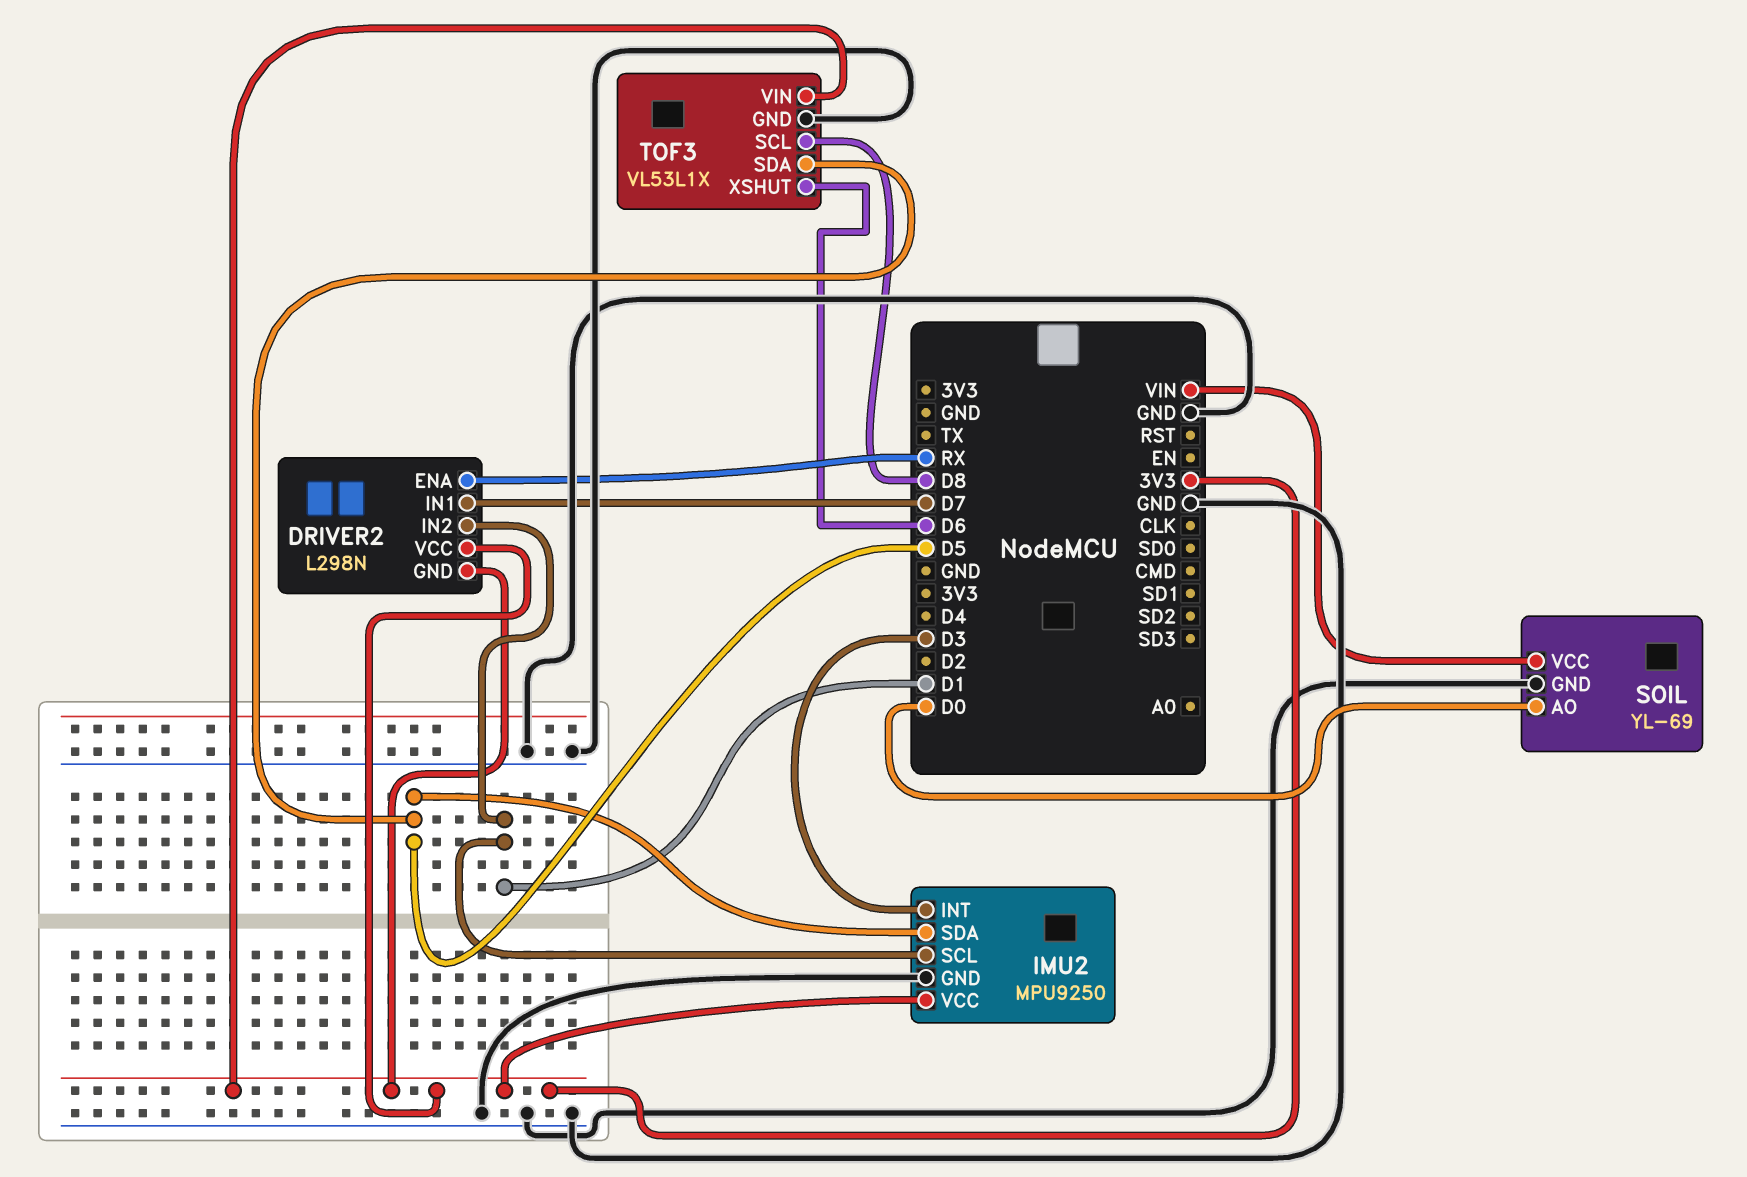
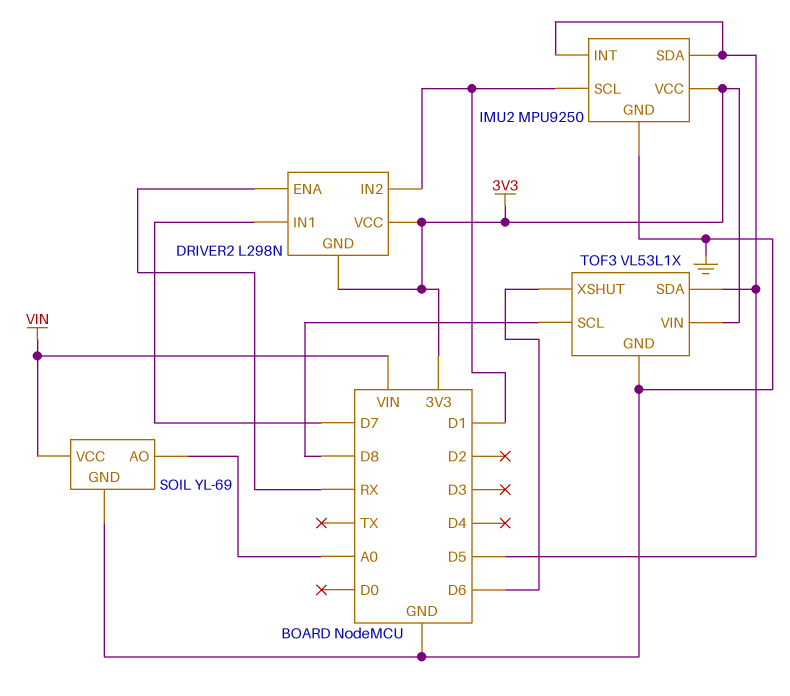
IMU2 pin INT: D3 -> D5
SOIL pin AO: D0 -> A0

